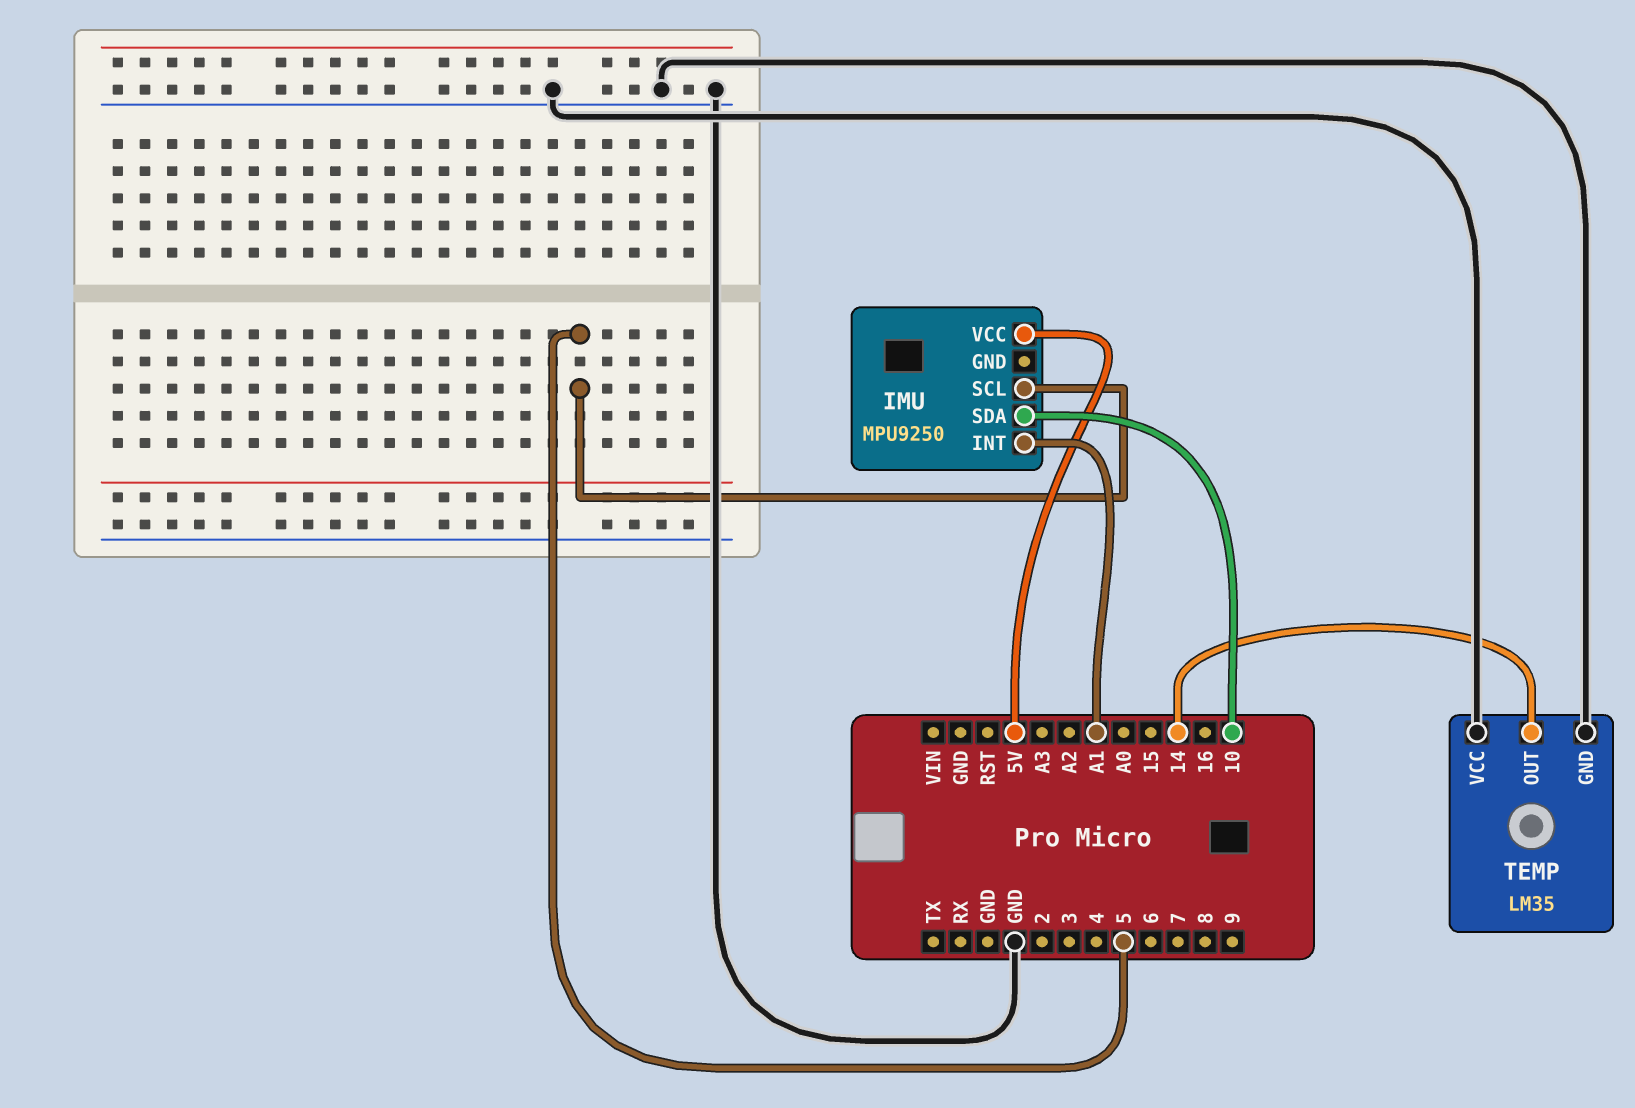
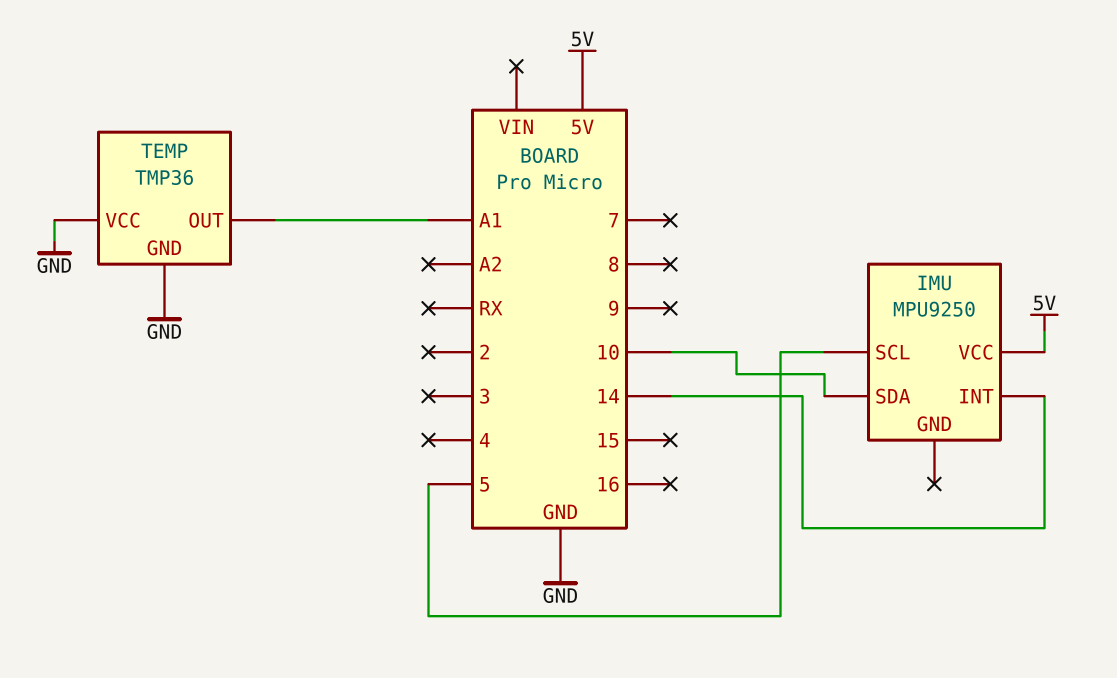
IMU pin INT: A1 -> 14
TEMP: LM35 -> TMP36
TEMP pin OUT: 14 -> A1

